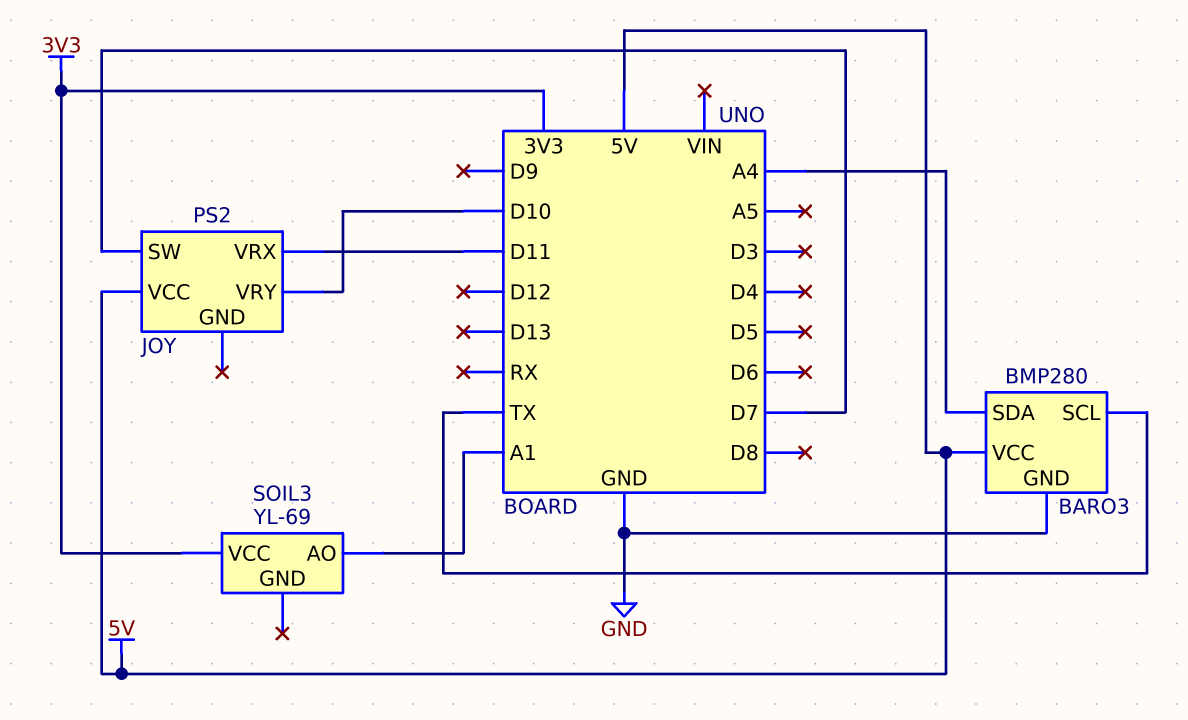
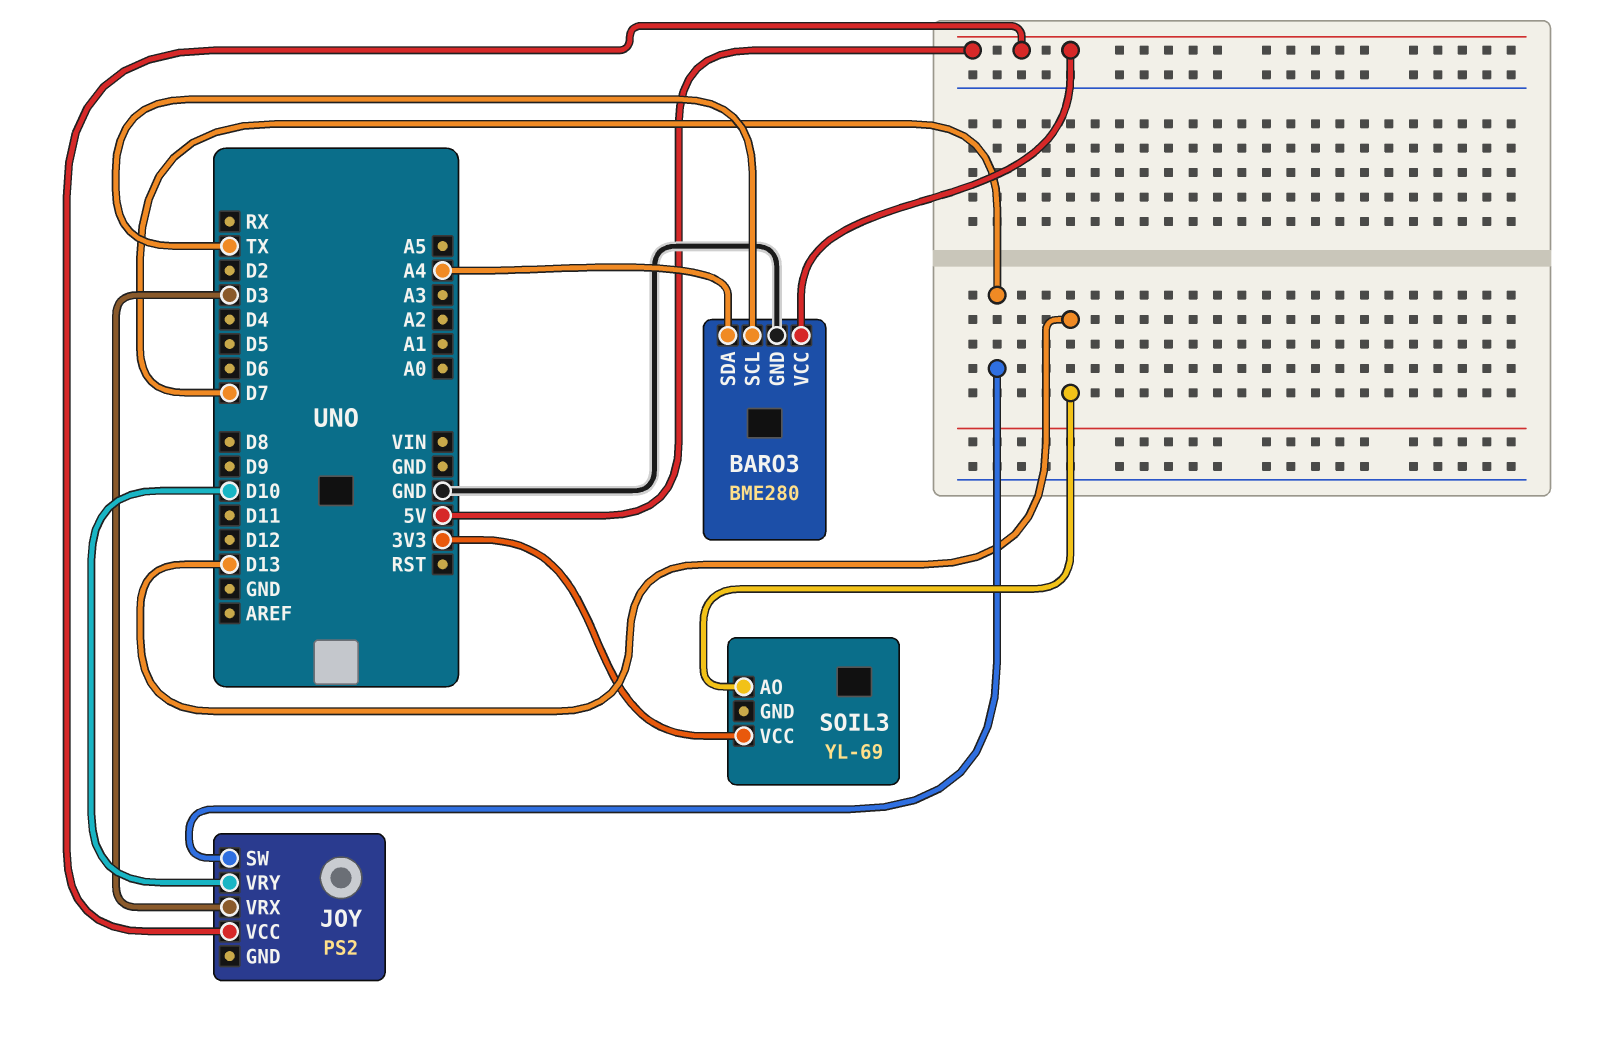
BARO3: BMP280 -> BME280
JOY pin VRX: D11 -> D3
SOIL3 pin AO: A1 -> D13

